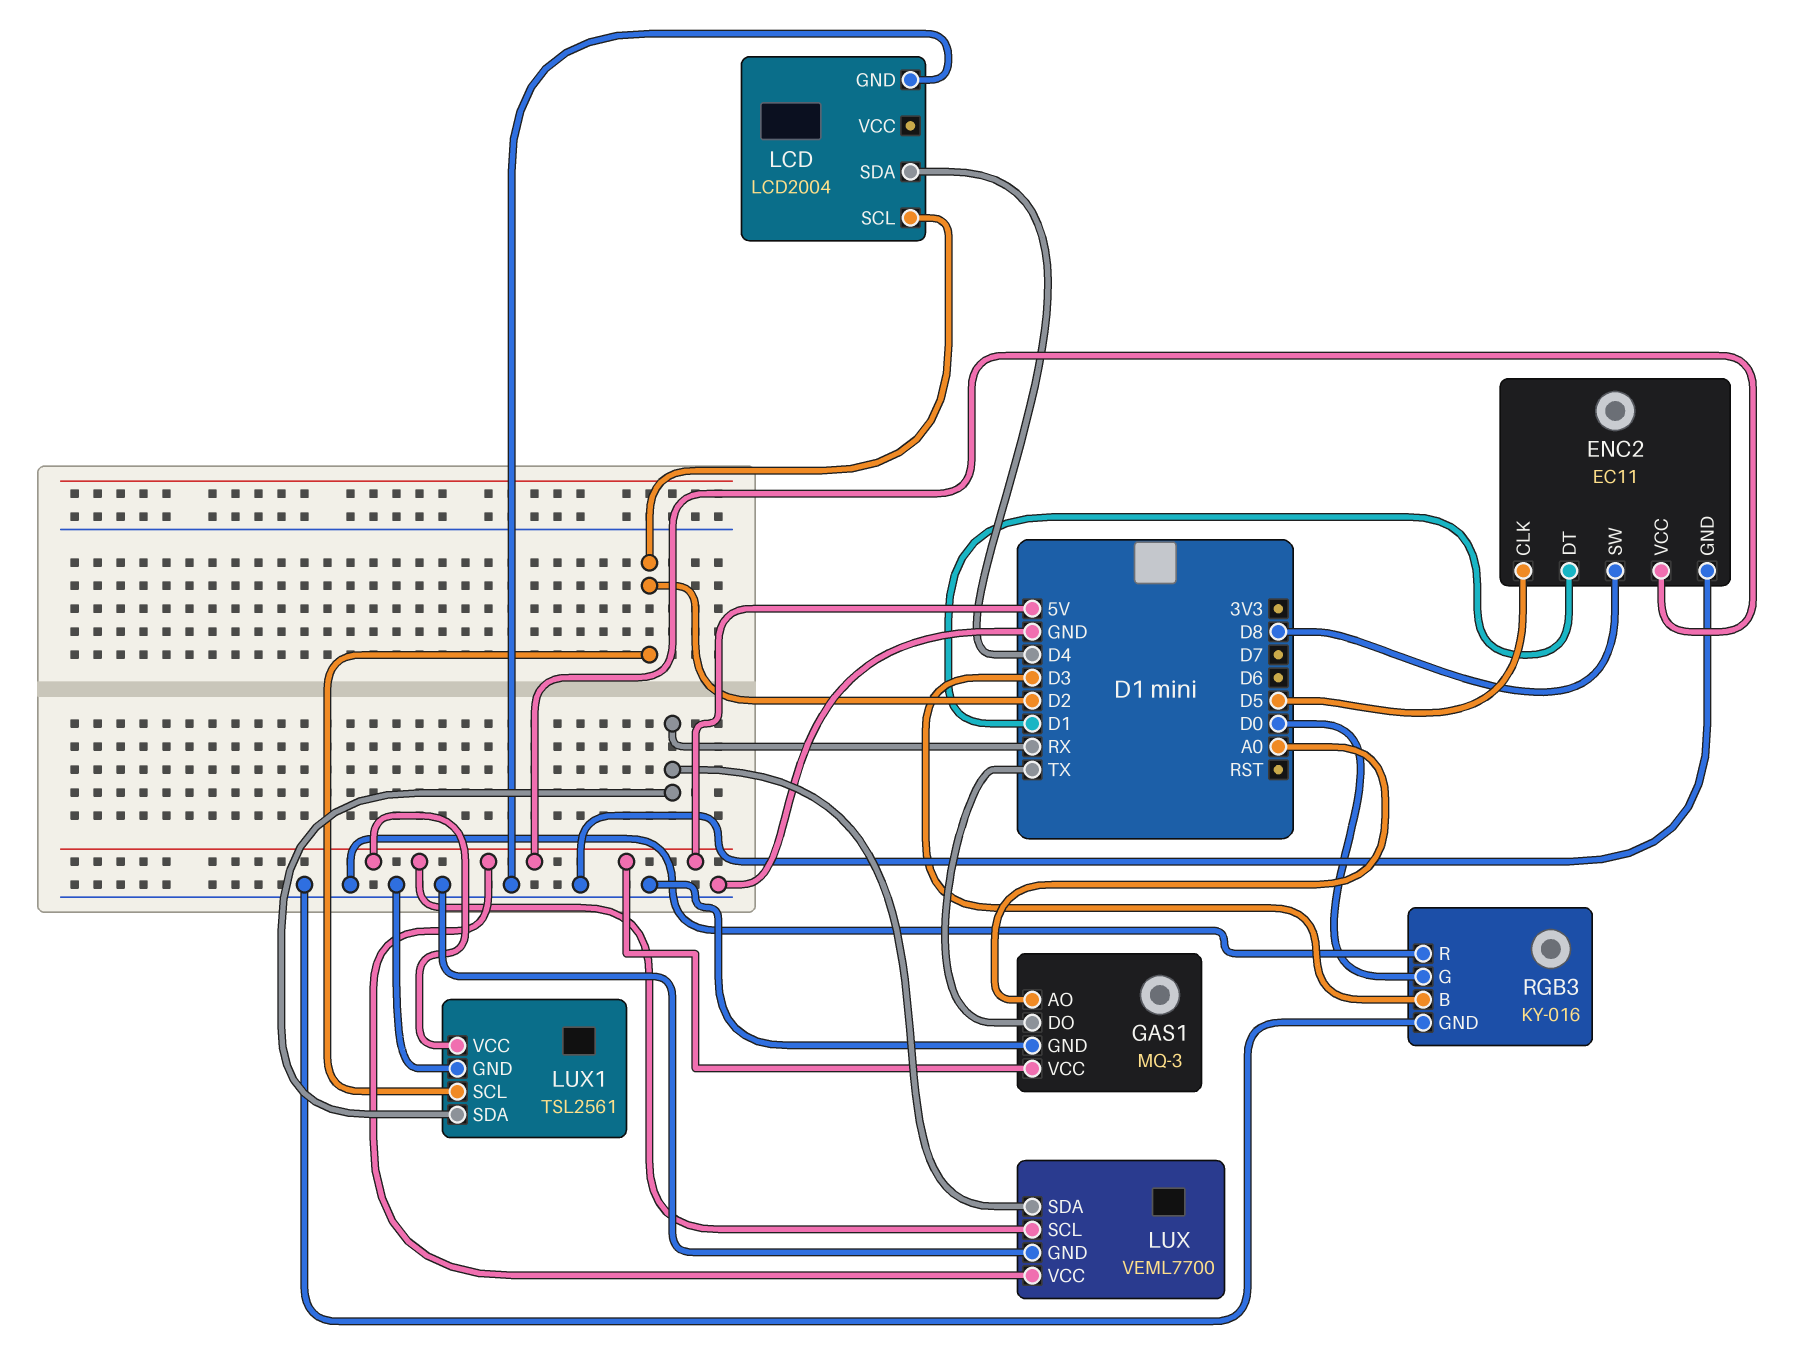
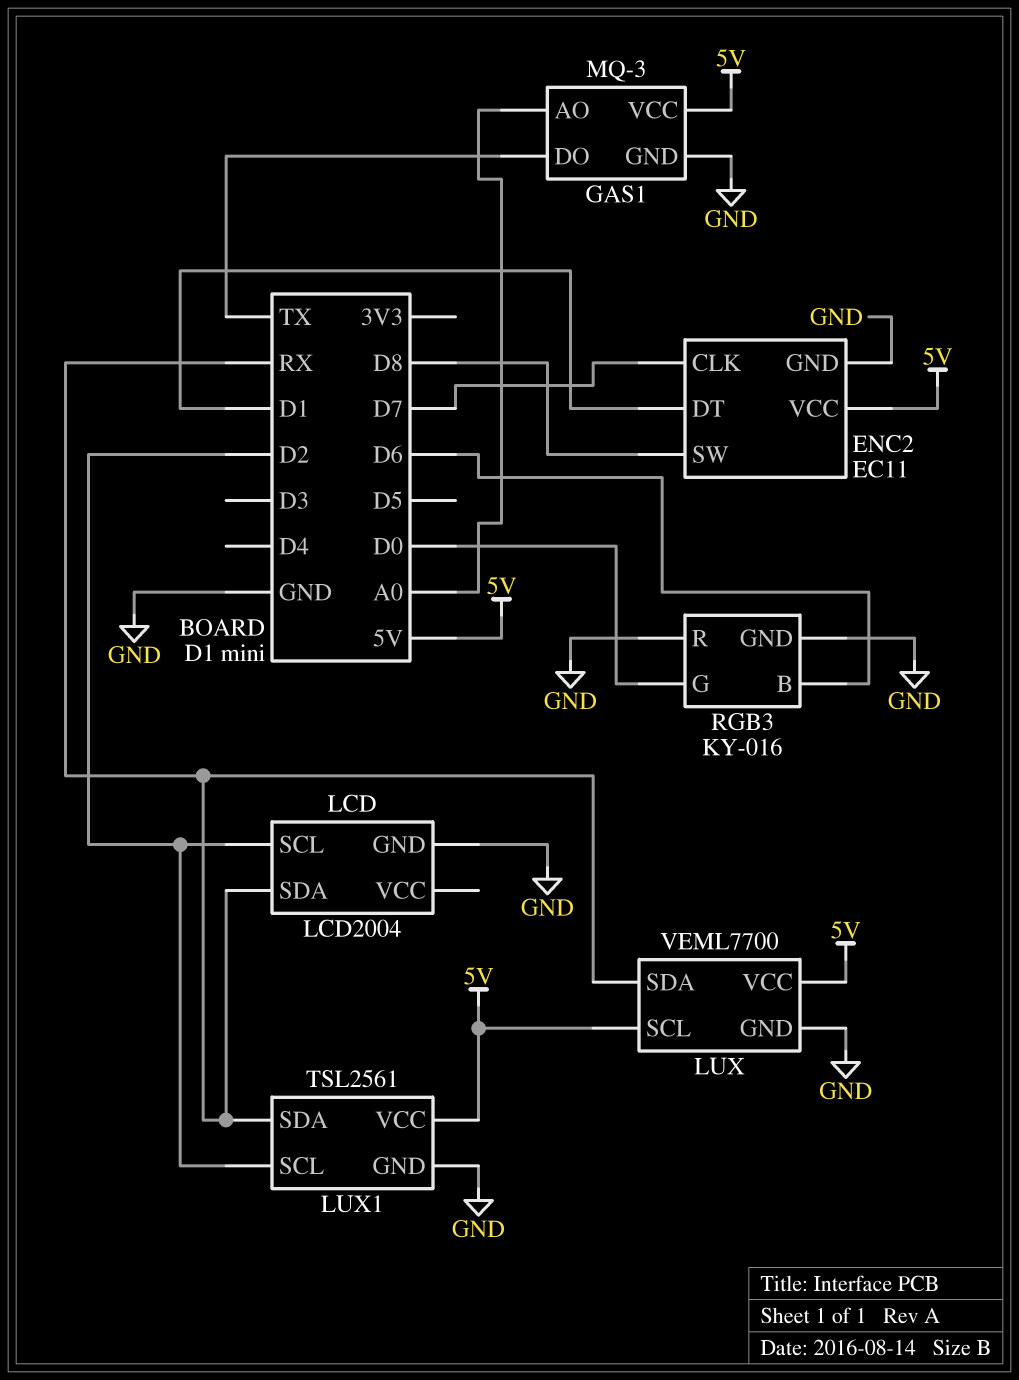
ENC2 pin CLK: D5 -> D7
LCD pin SDA: D4 -> RX
RGB3 pin B: D3 -> D6

